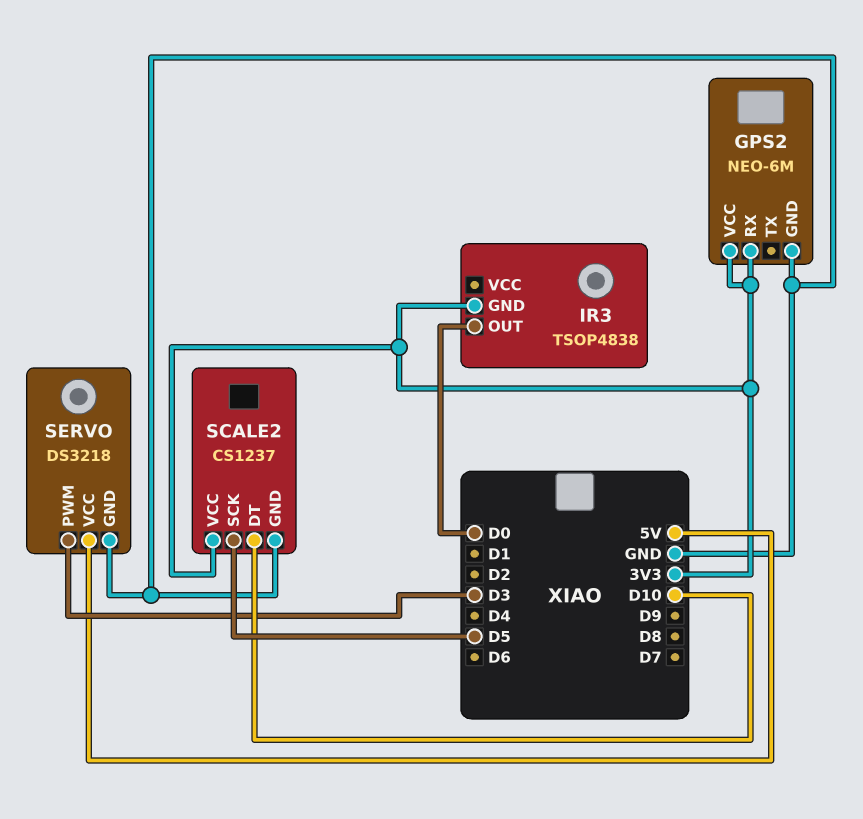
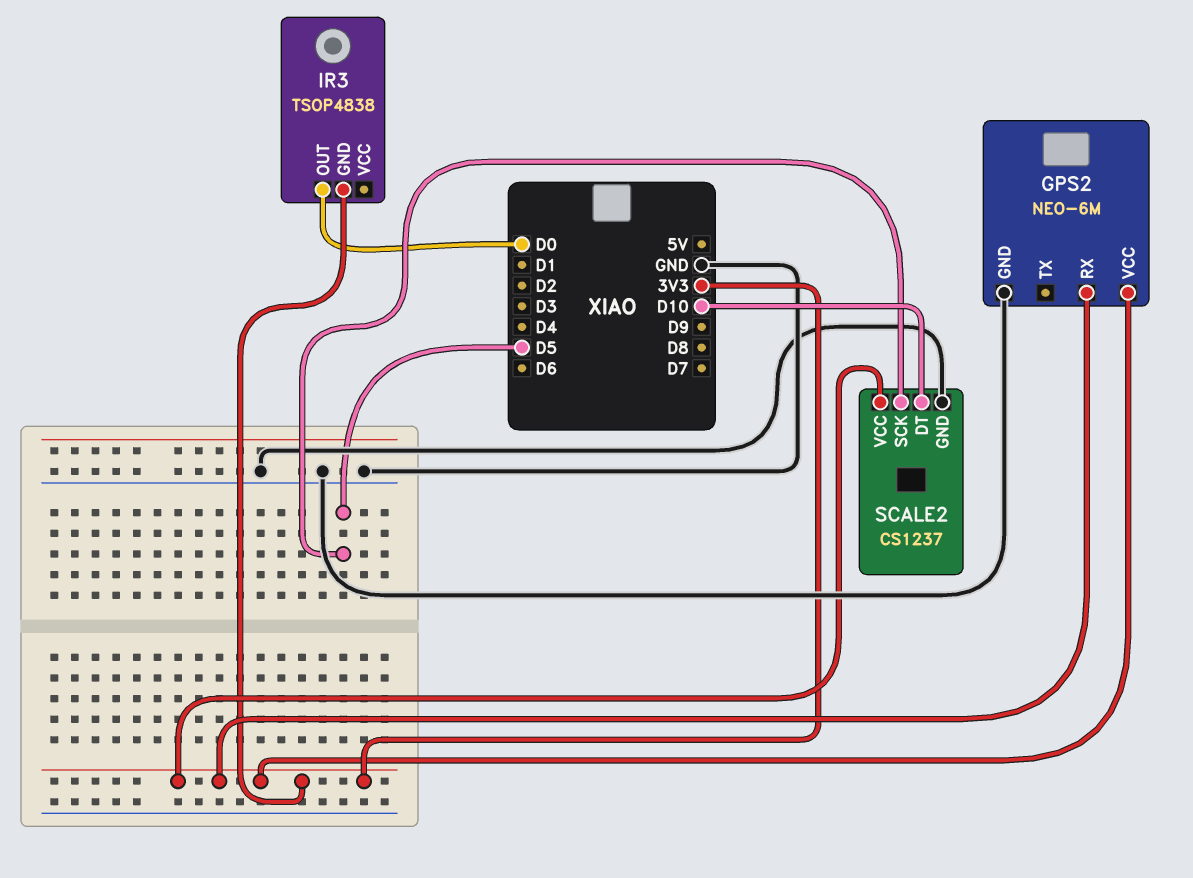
SERVO: DS3218 -> none
SERVO pin GND: GND -> none
SERVO pin PWM: D3 -> none
SERVO pin VCC: 5V -> none

